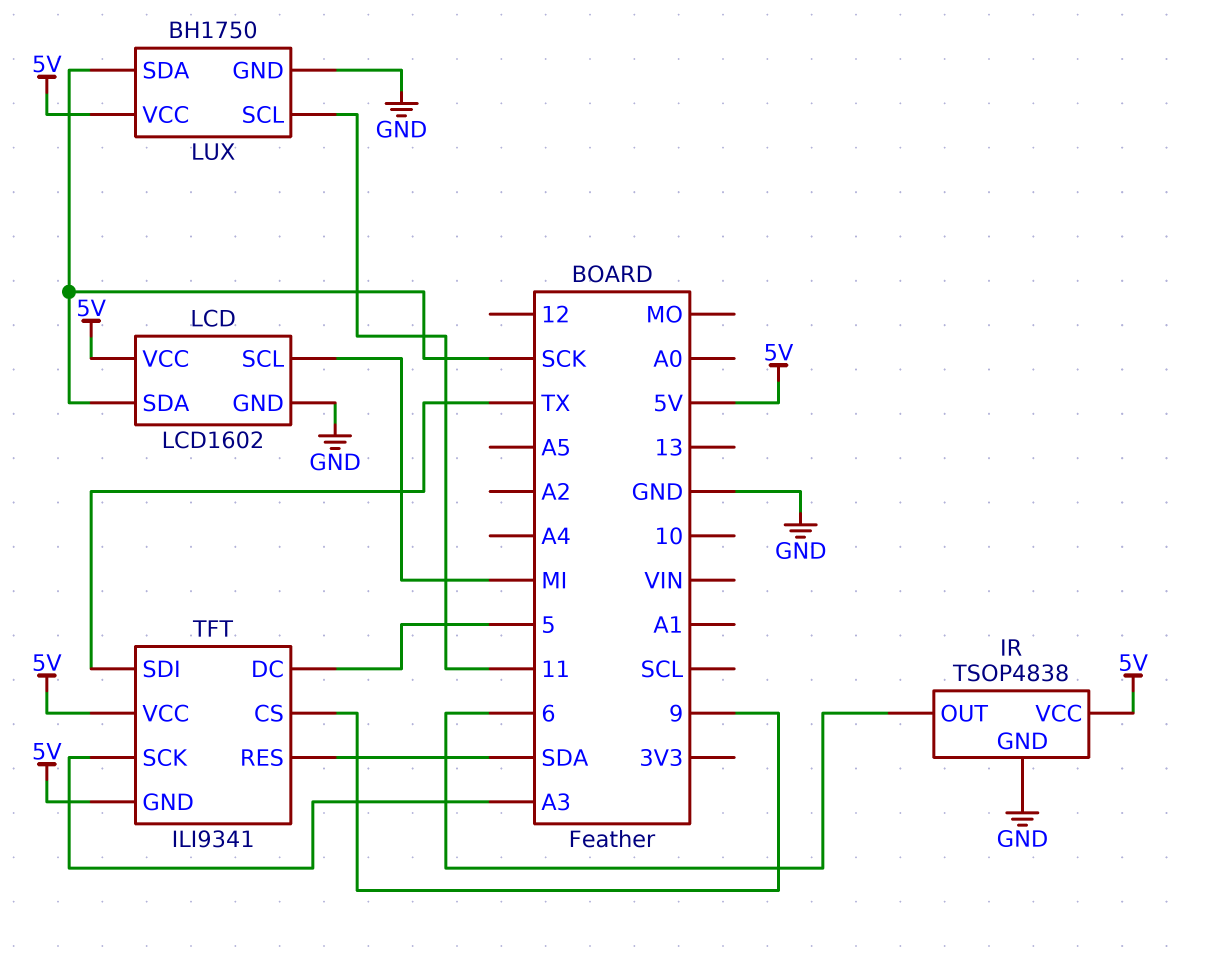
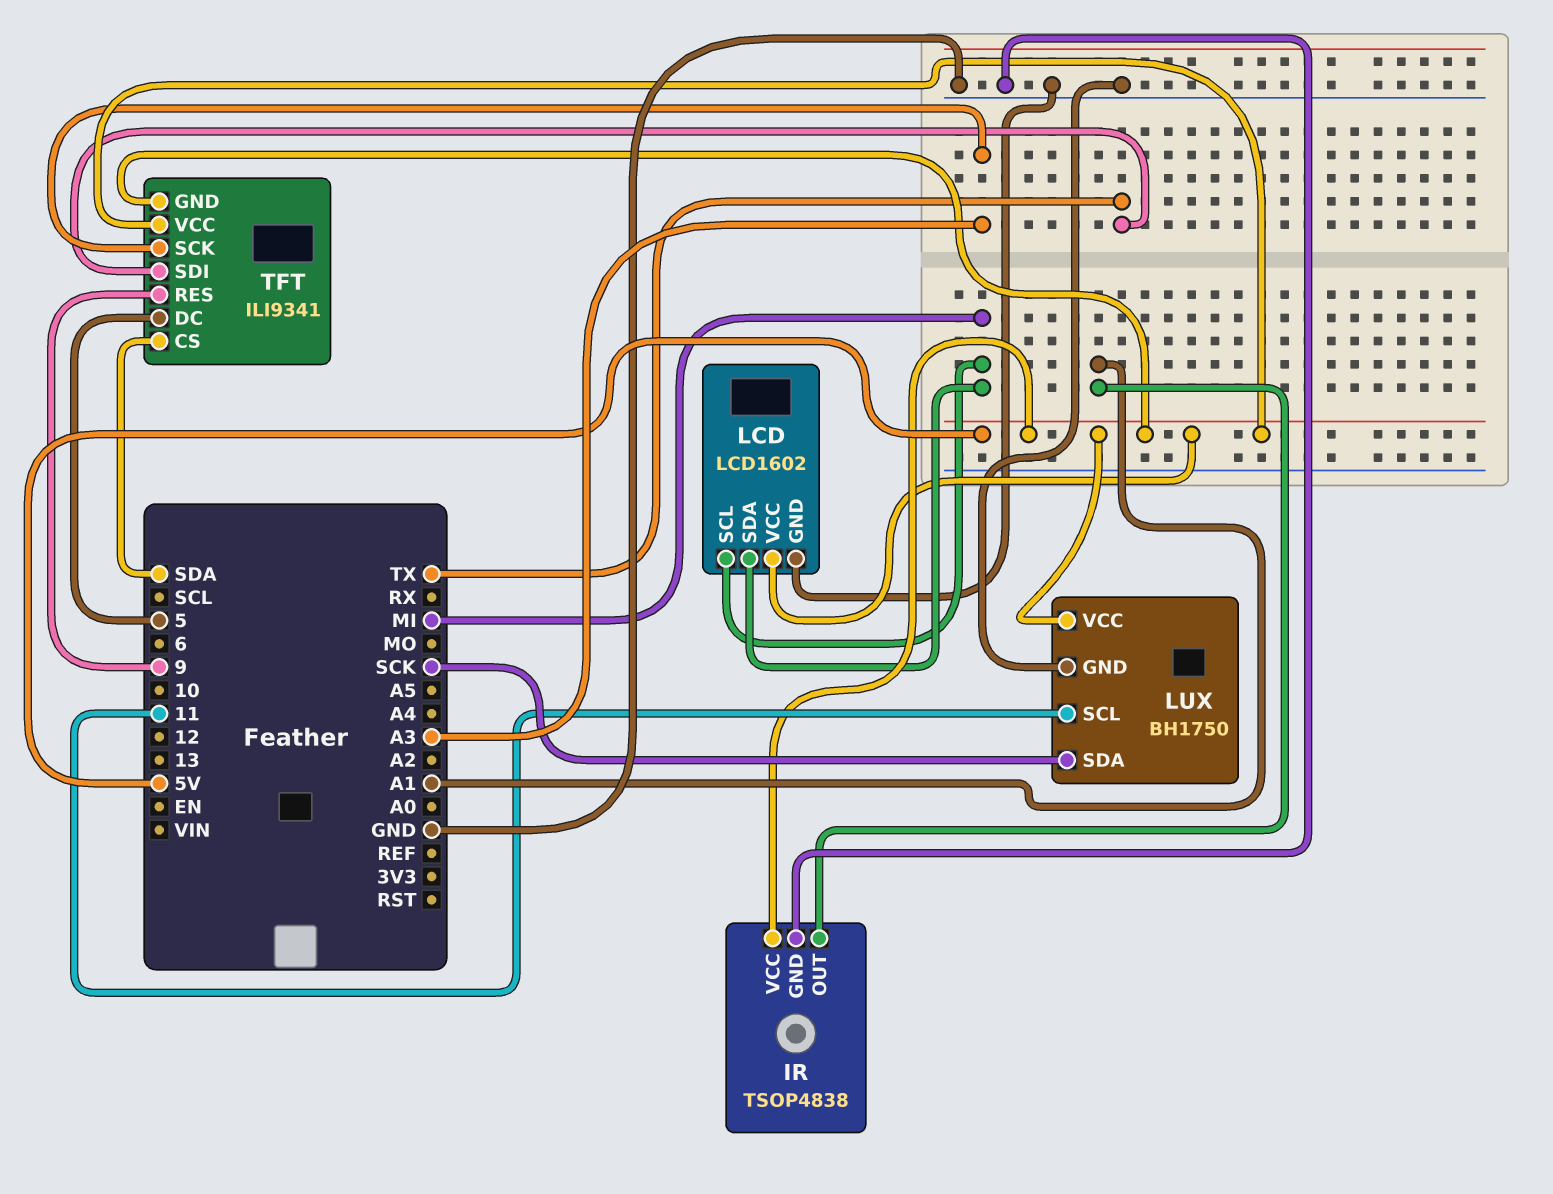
IR pin OUT: 6 -> A1
LCD pin SDA: SCK -> MI
TFT pin CS: 9 -> SDA
TFT pin RES: SDA -> 9

